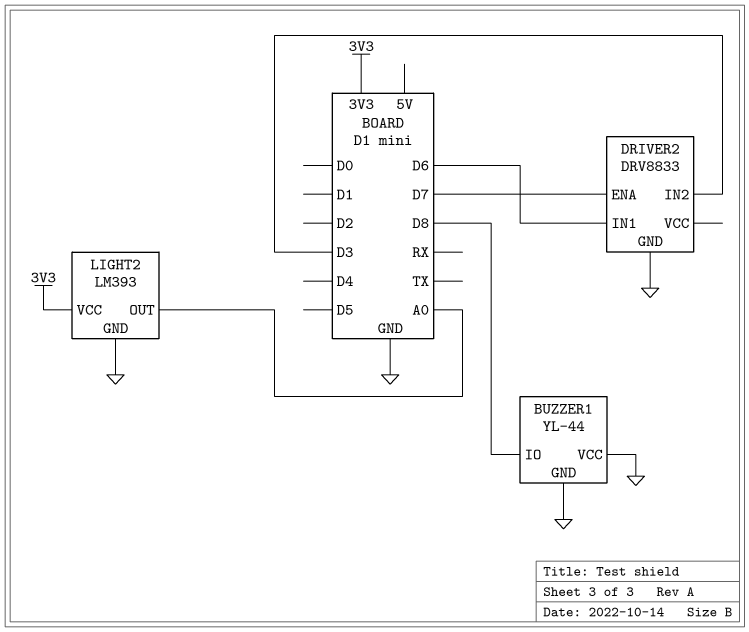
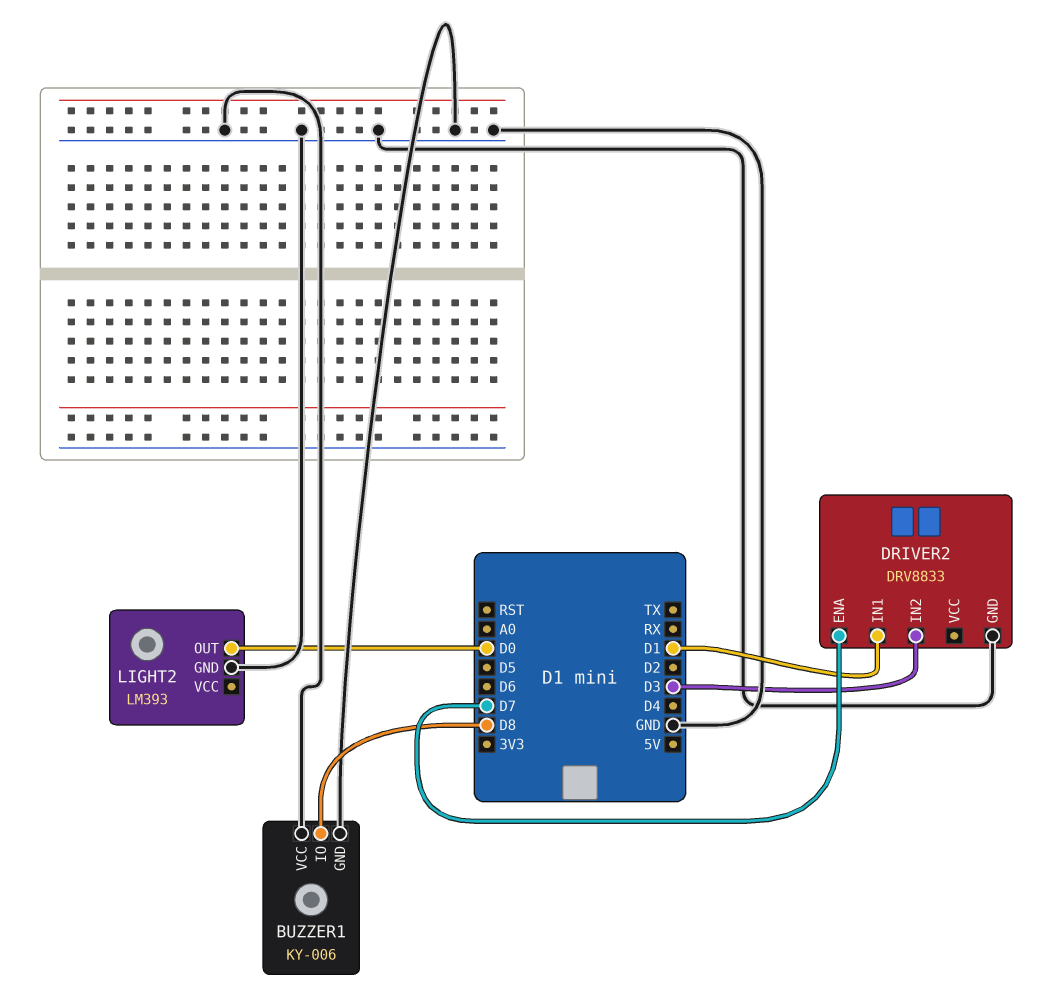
BUZZER1: YL-44 -> KY-006
DRIVER2 pin IN1: D6 -> D1
LIGHT2 pin OUT: A0 -> D0
LIGHT2 pin VCC: 3V3 -> none

